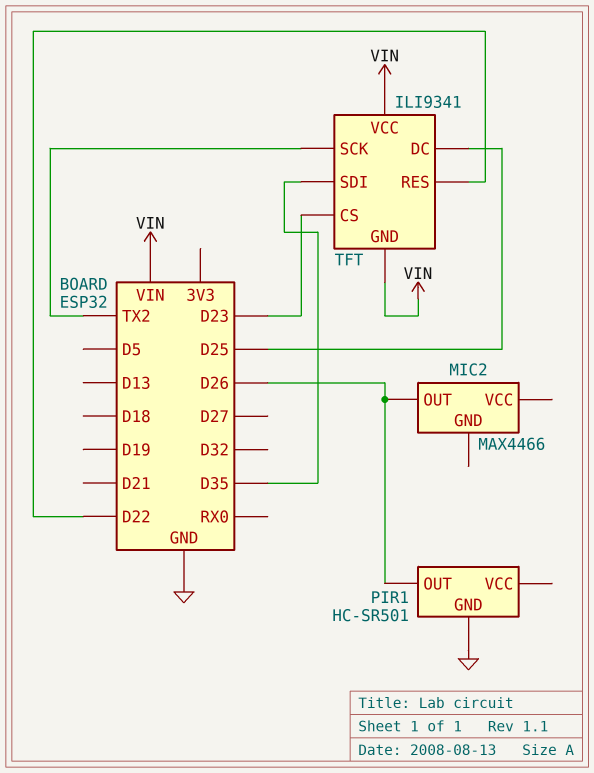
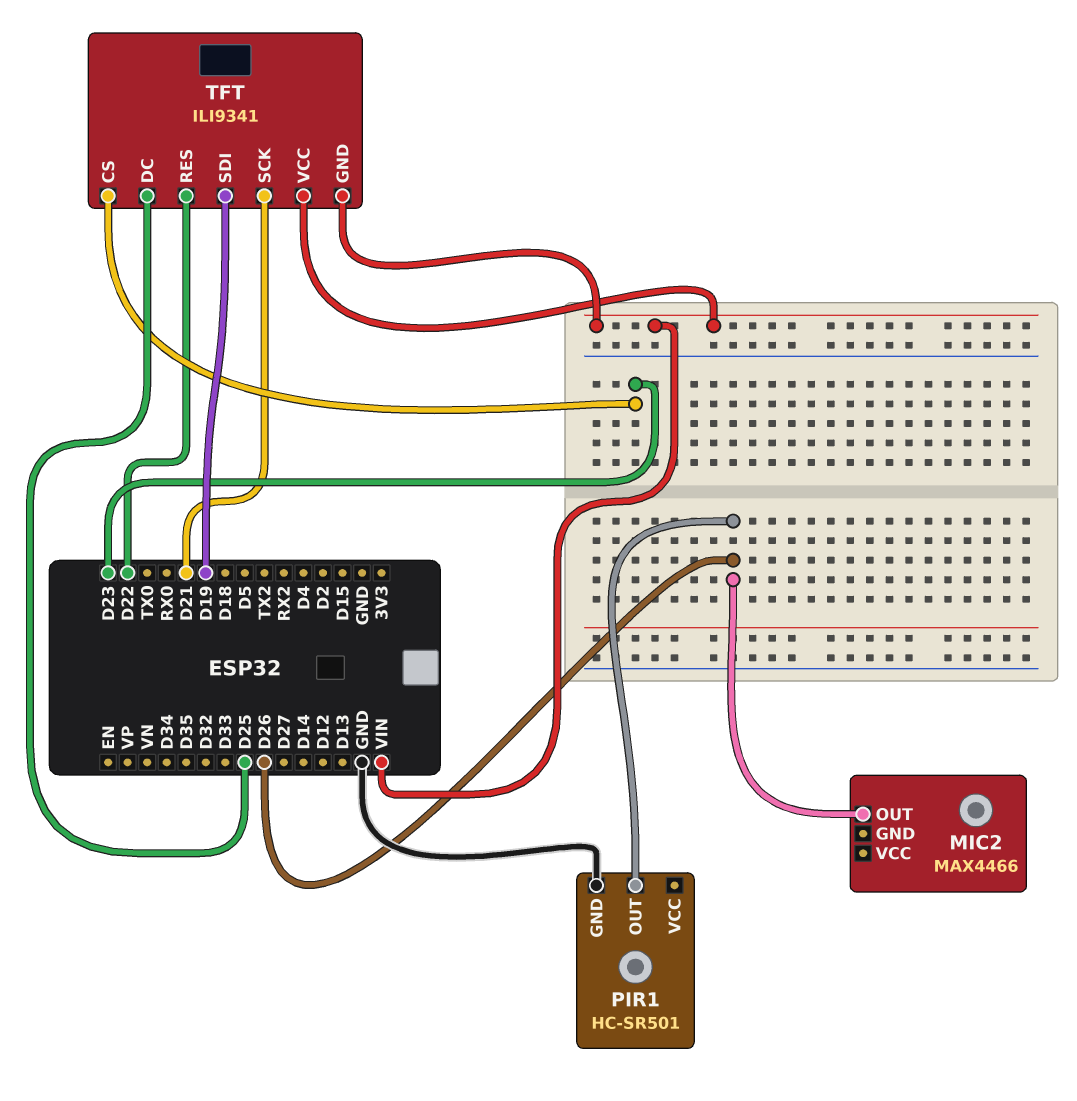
TFT pin SCK: TX2 -> D21
TFT pin SDI: D35 -> D19

